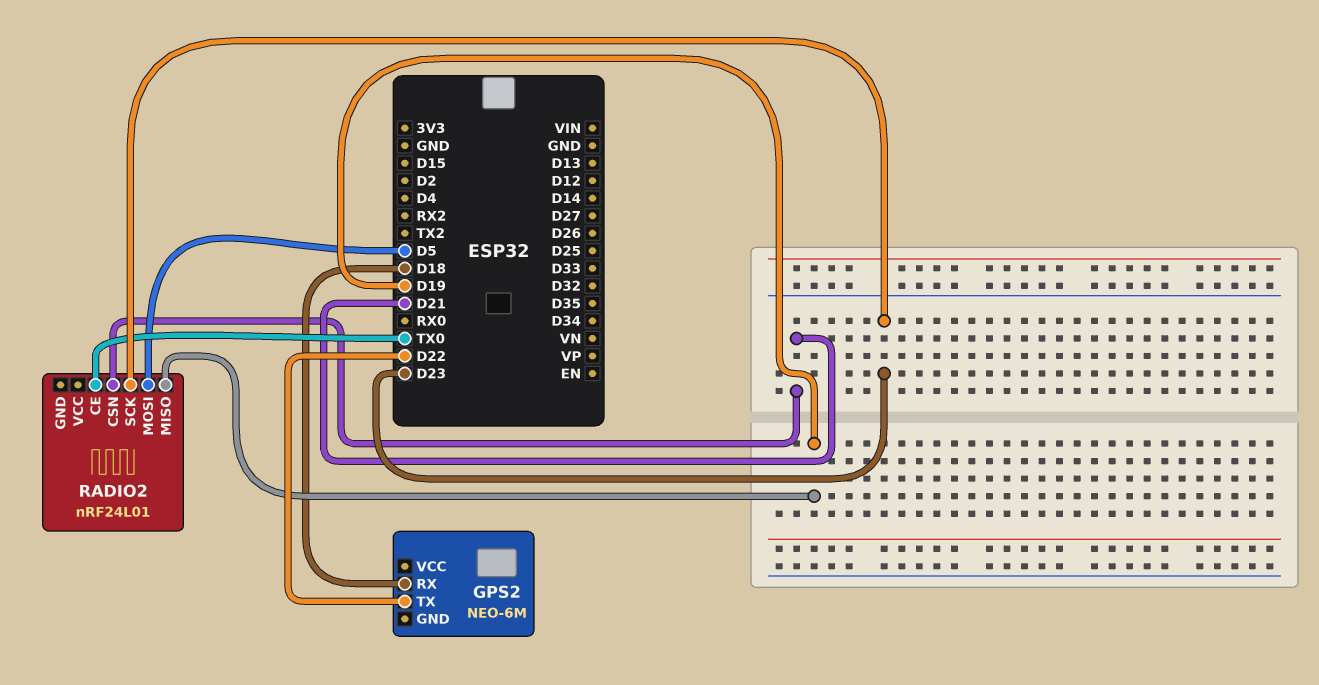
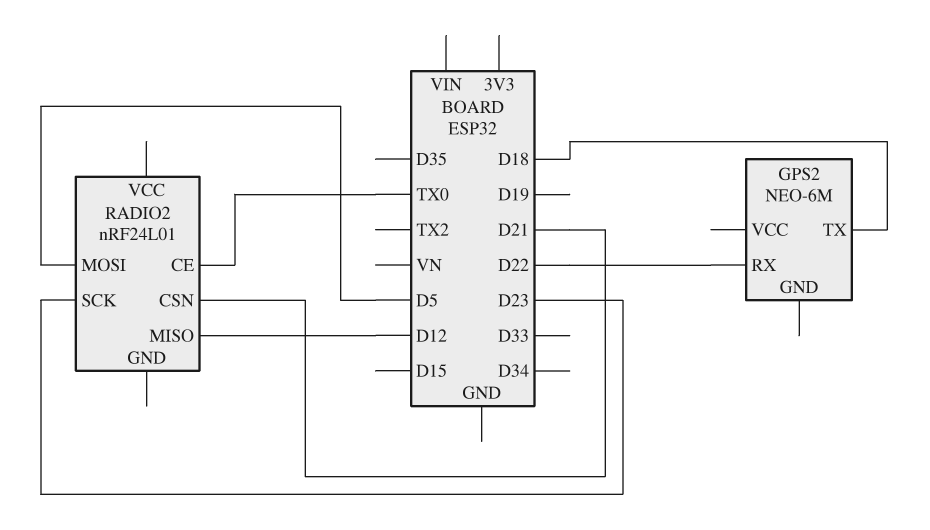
GPS2 pin RX: D18 -> D22
GPS2 pin TX: D22 -> D18
RADIO2 pin MISO: D19 -> D12

